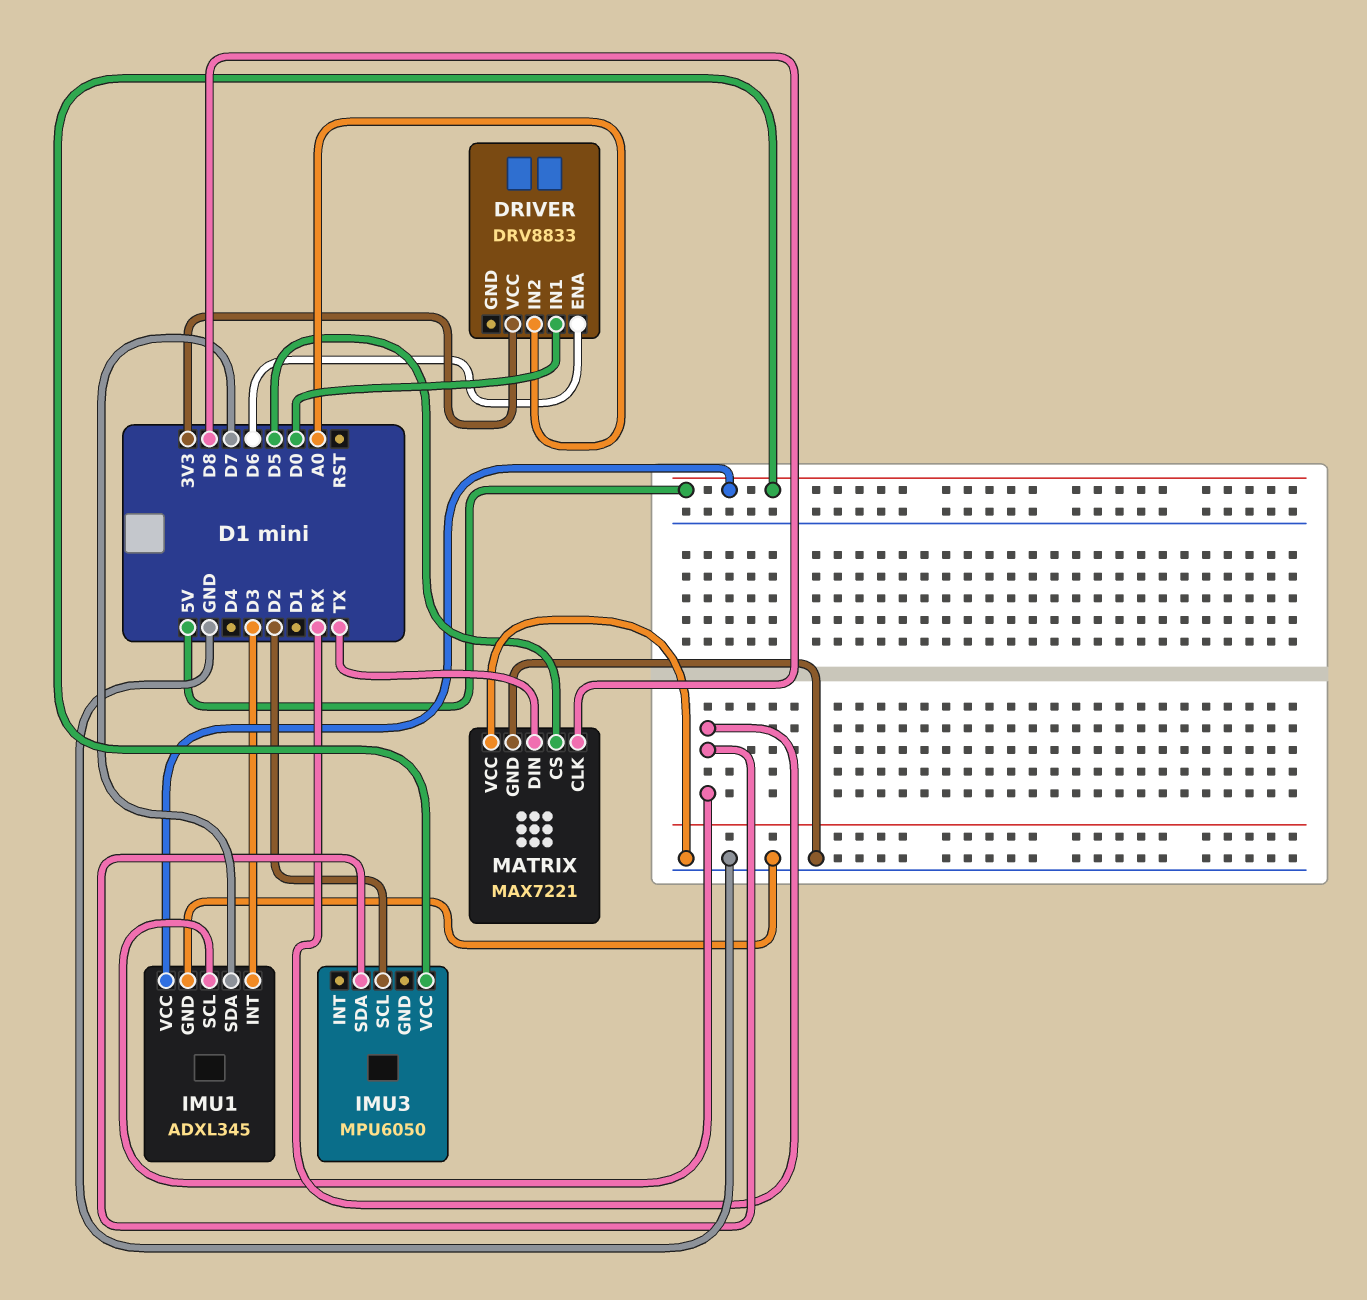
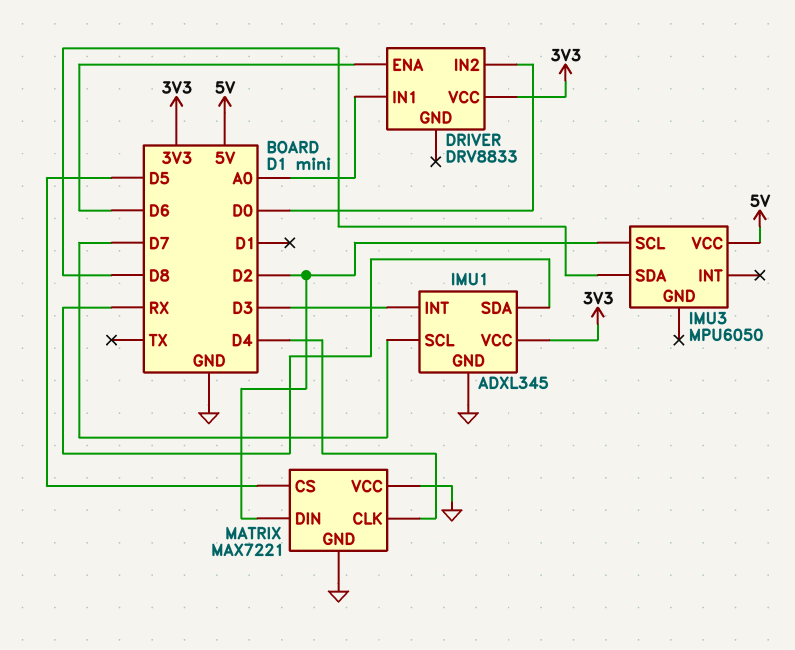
DRIVER pin IN1: D0 -> A0
DRIVER pin IN2: A0 -> D0
IMU1 pin SCL: RX -> D7
IMU1 pin SDA: D7 -> RX
IMU1 pin VCC: 5V -> 3V3
IMU3 pin SDA: RX -> D8
MATRIX pin CLK: D8 -> D4
MATRIX pin DIN: TX -> D2

